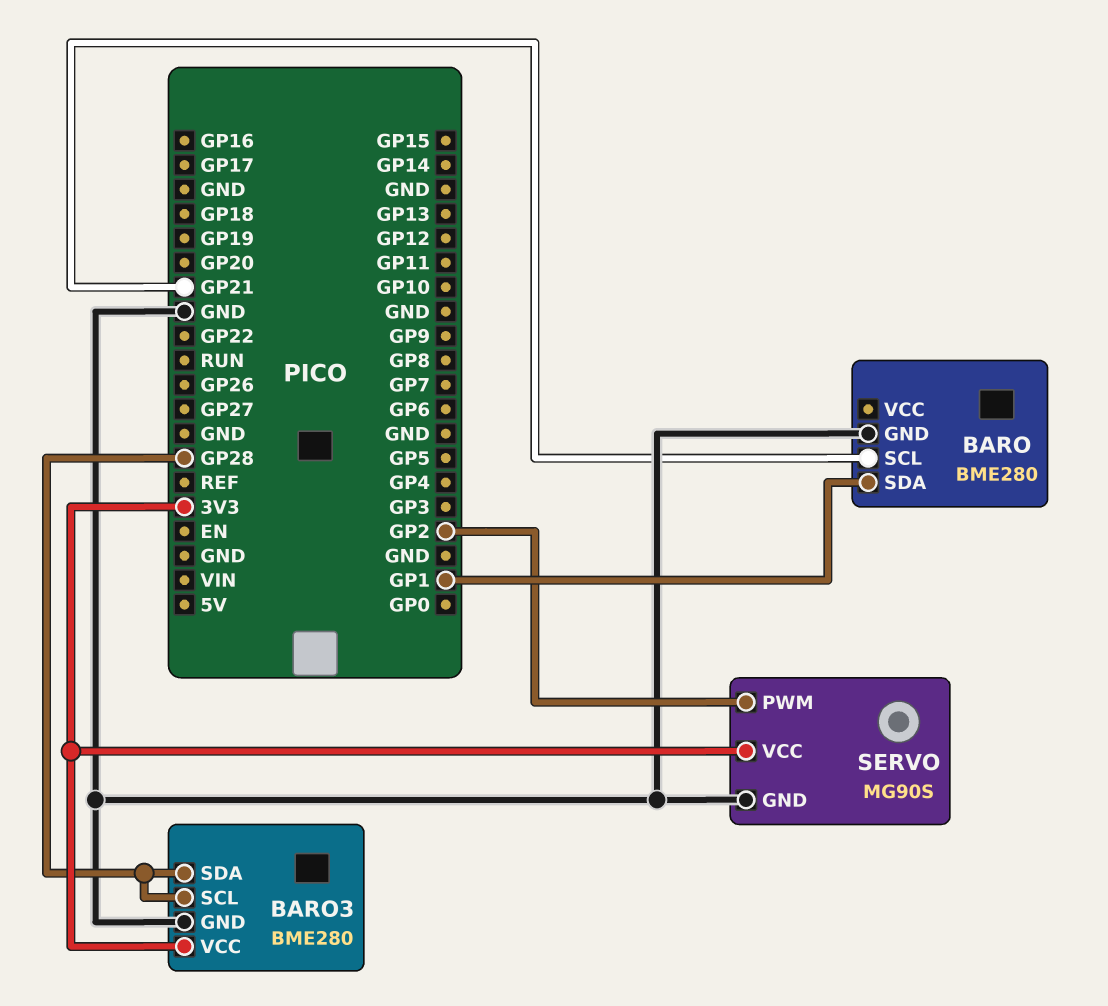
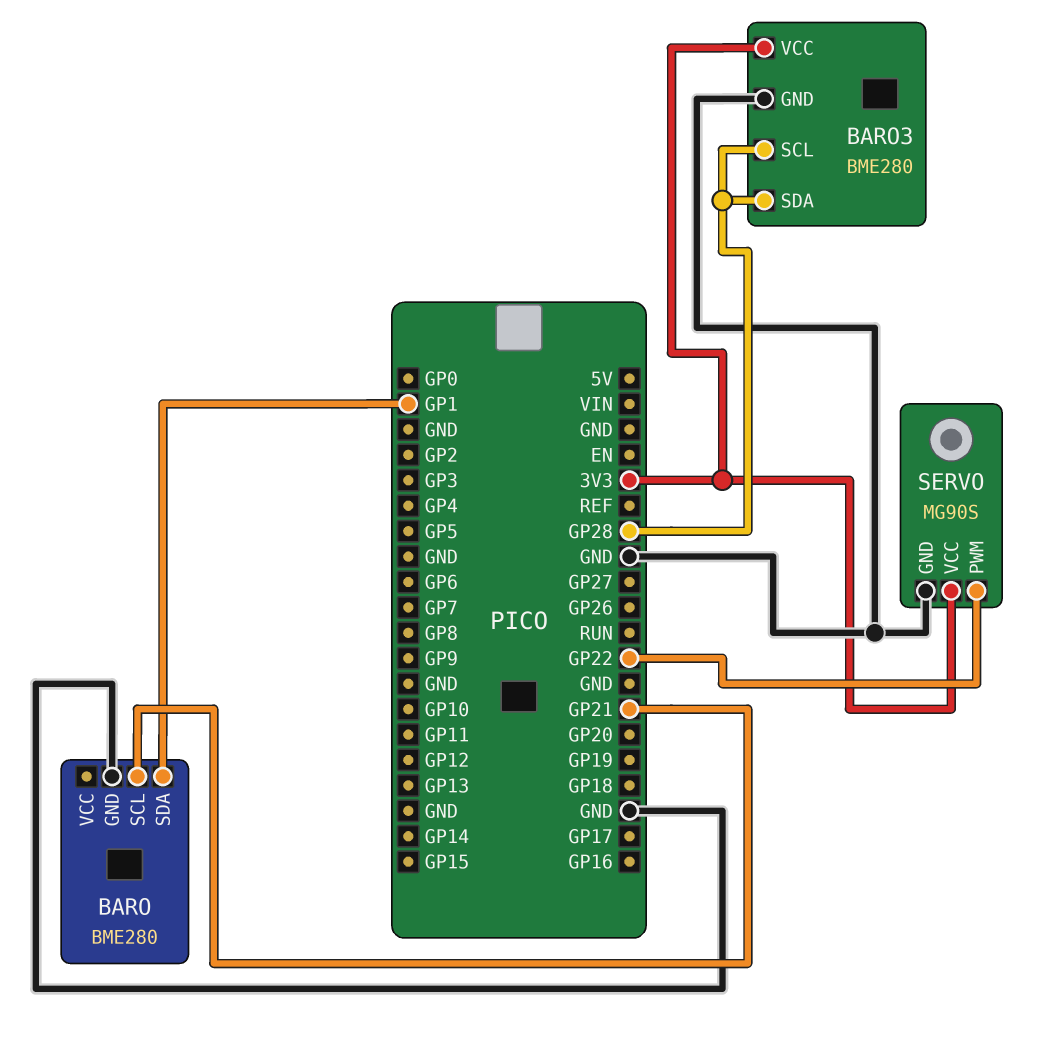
SERVO pin PWM: GP2 -> GP22

